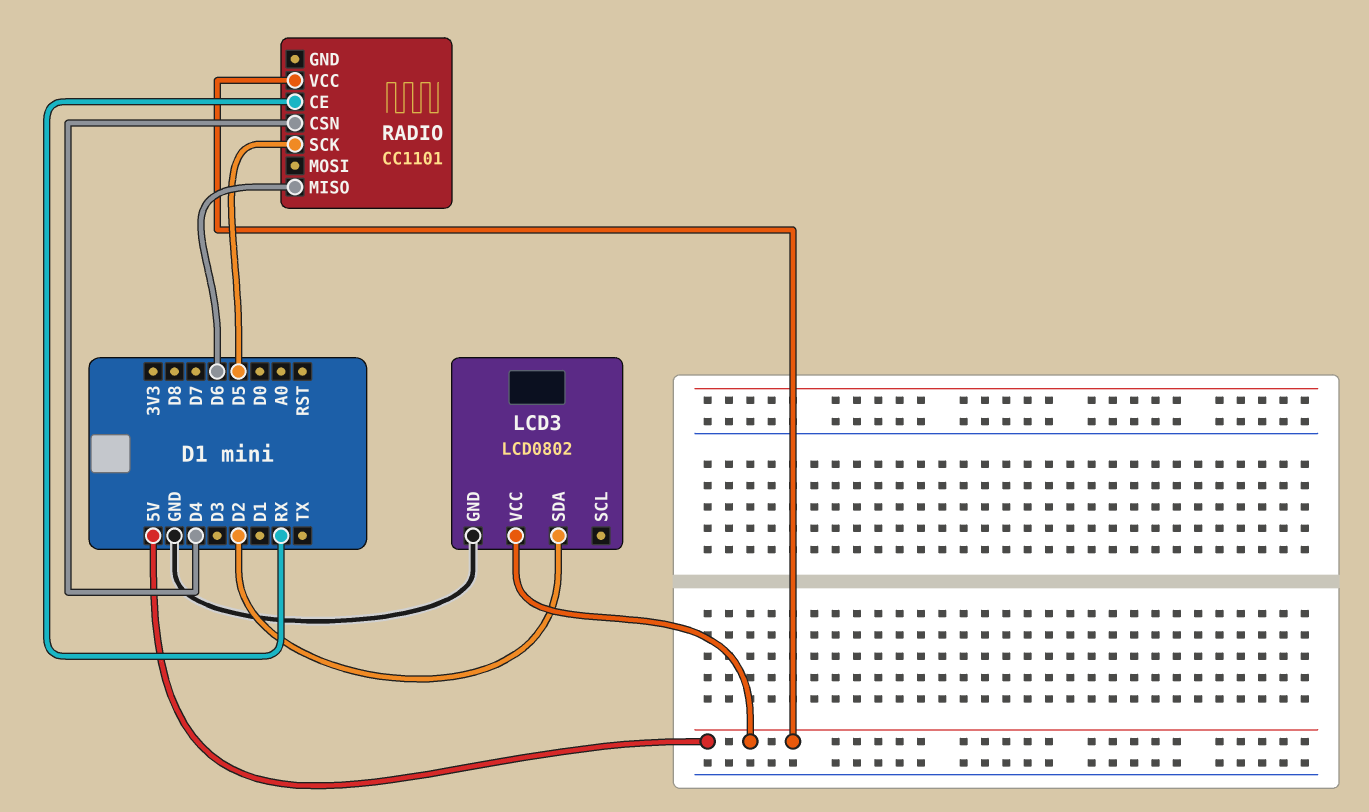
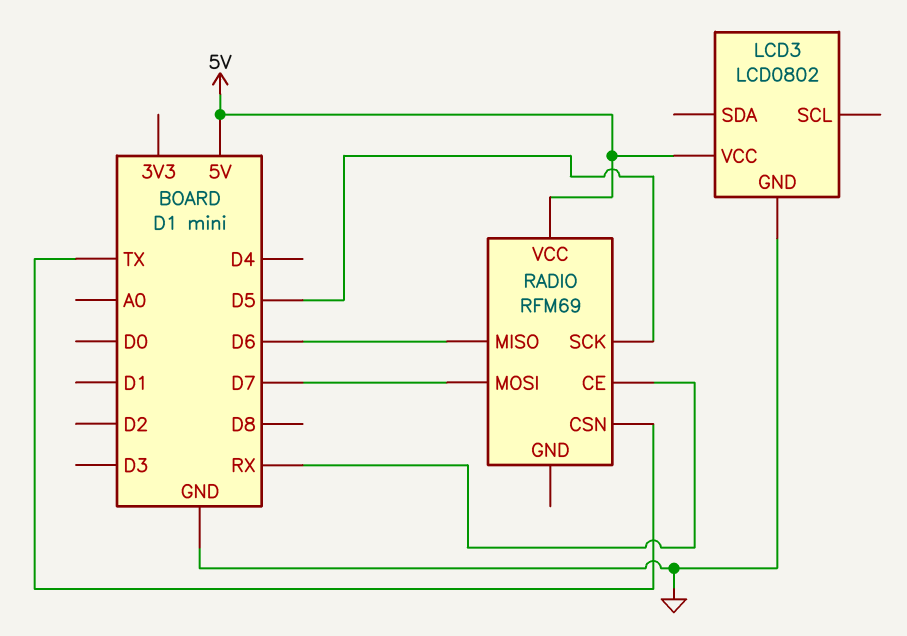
LCD3 pin SDA: D2 -> none
RADIO: CC1101 -> RFM69
RADIO pin CSN: D4 -> TX
RADIO pin MOSI: none -> D7

